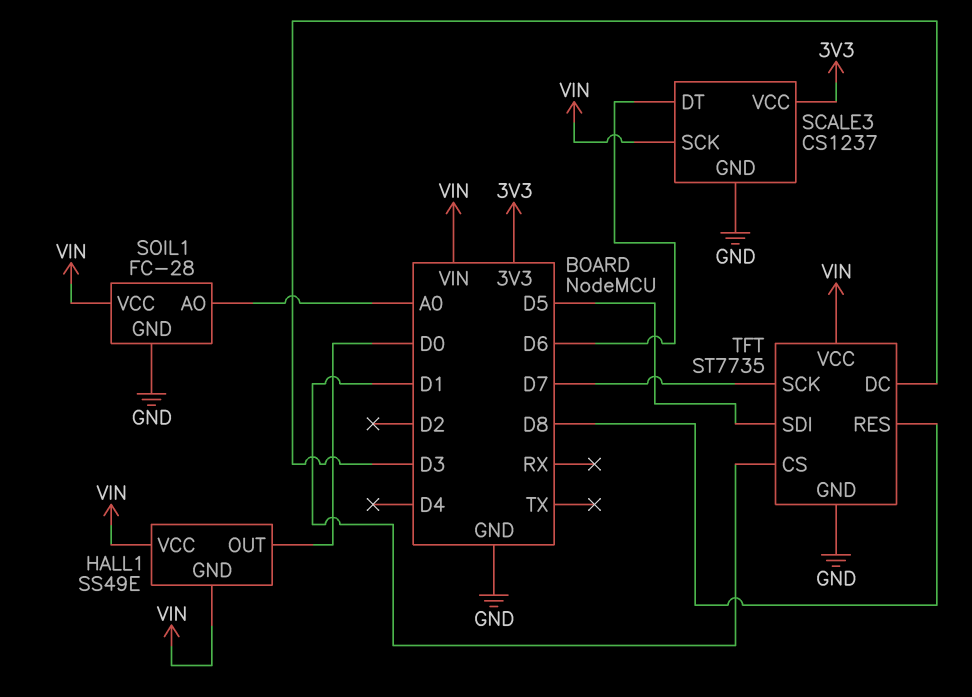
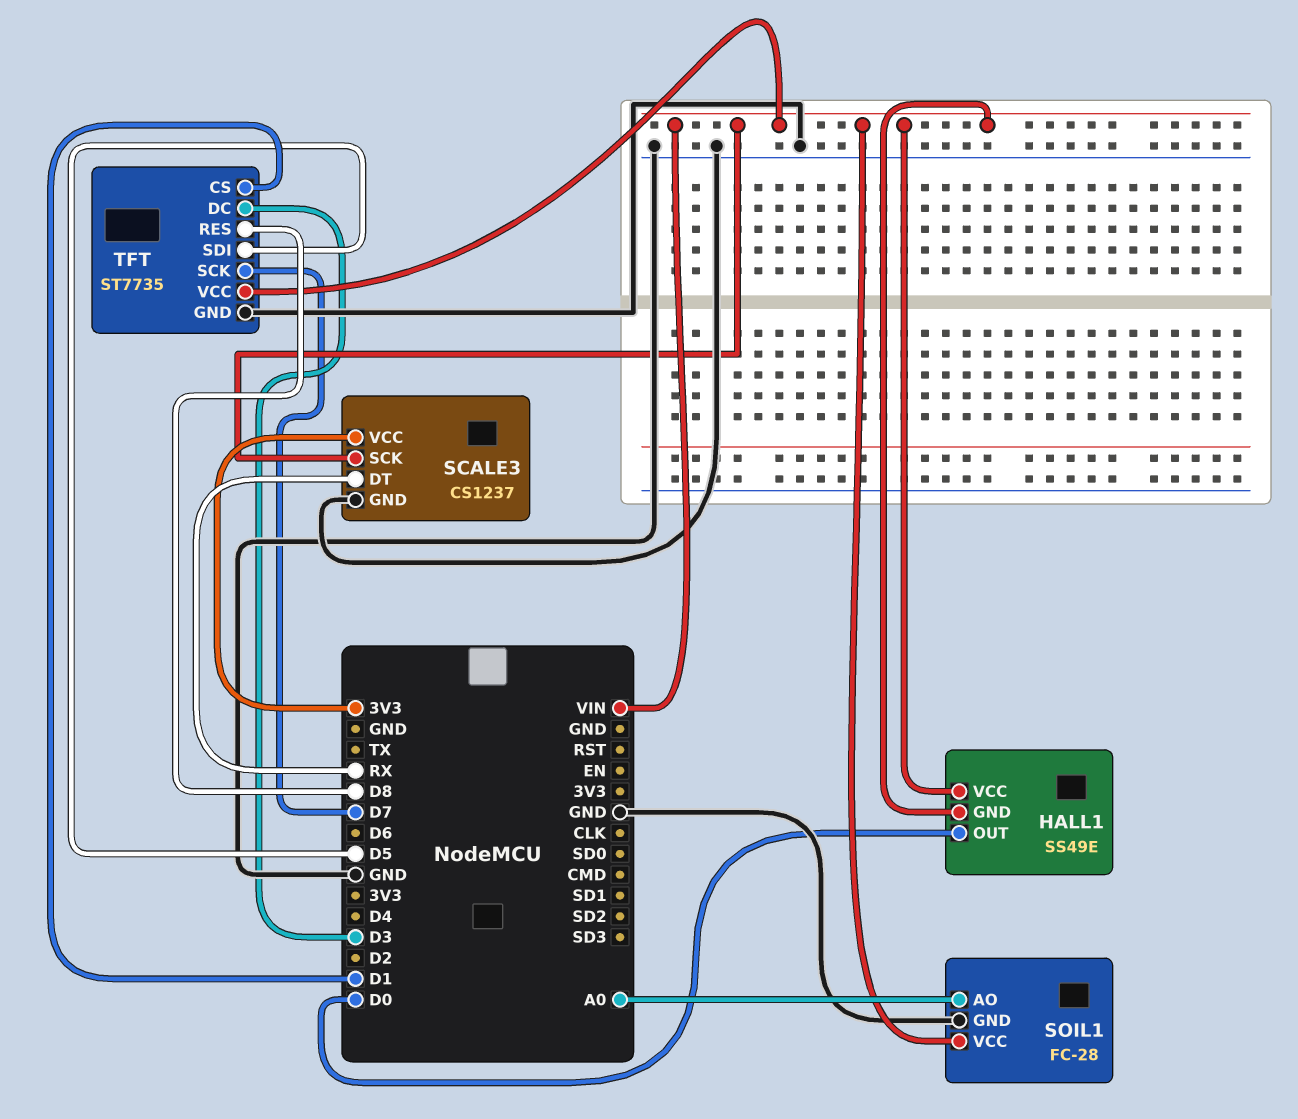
SCALE3 pin DT: D6 -> RX

